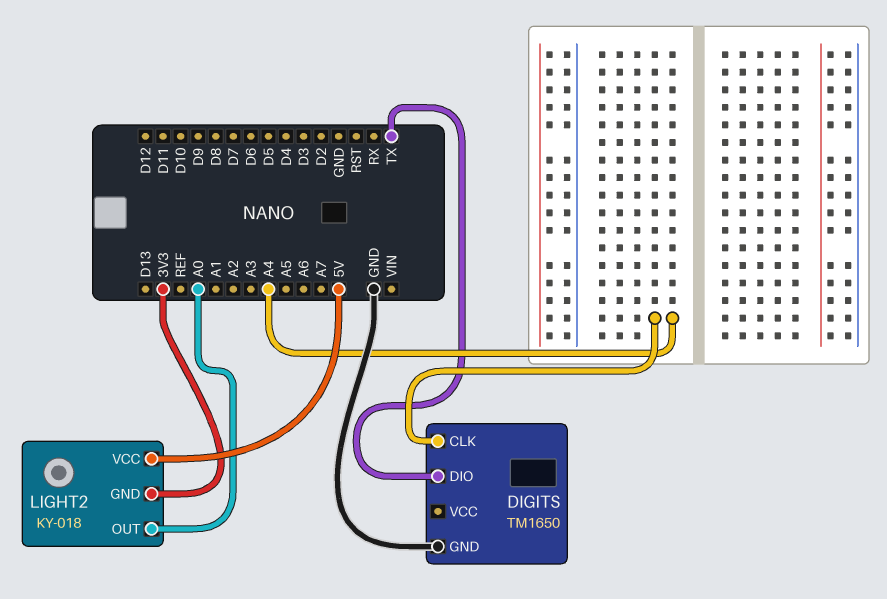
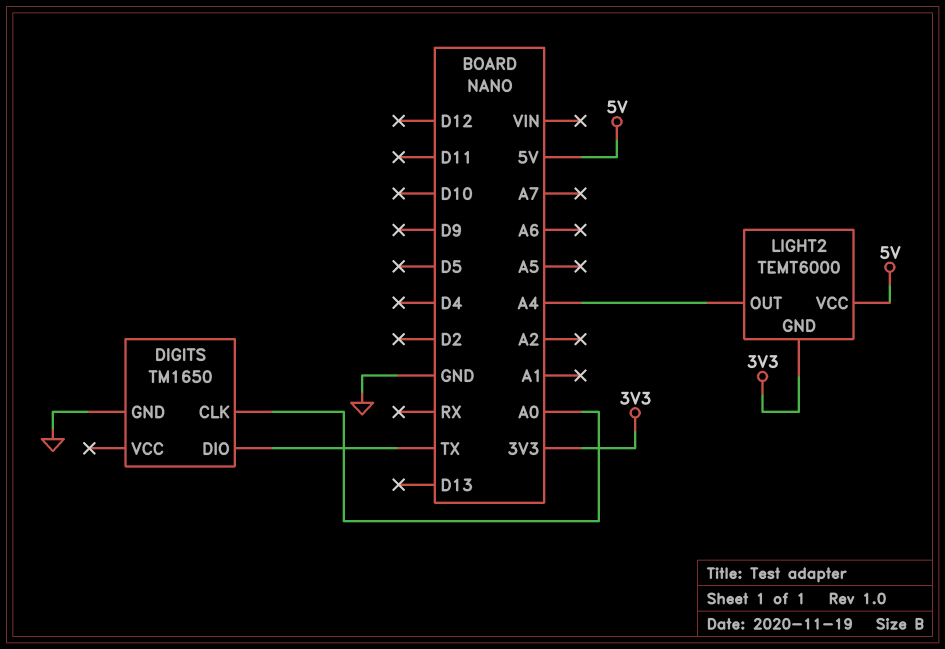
DIGITS pin CLK: A4 -> A0
LIGHT2: KY-018 -> TEMT6000
LIGHT2 pin OUT: A0 -> A4

